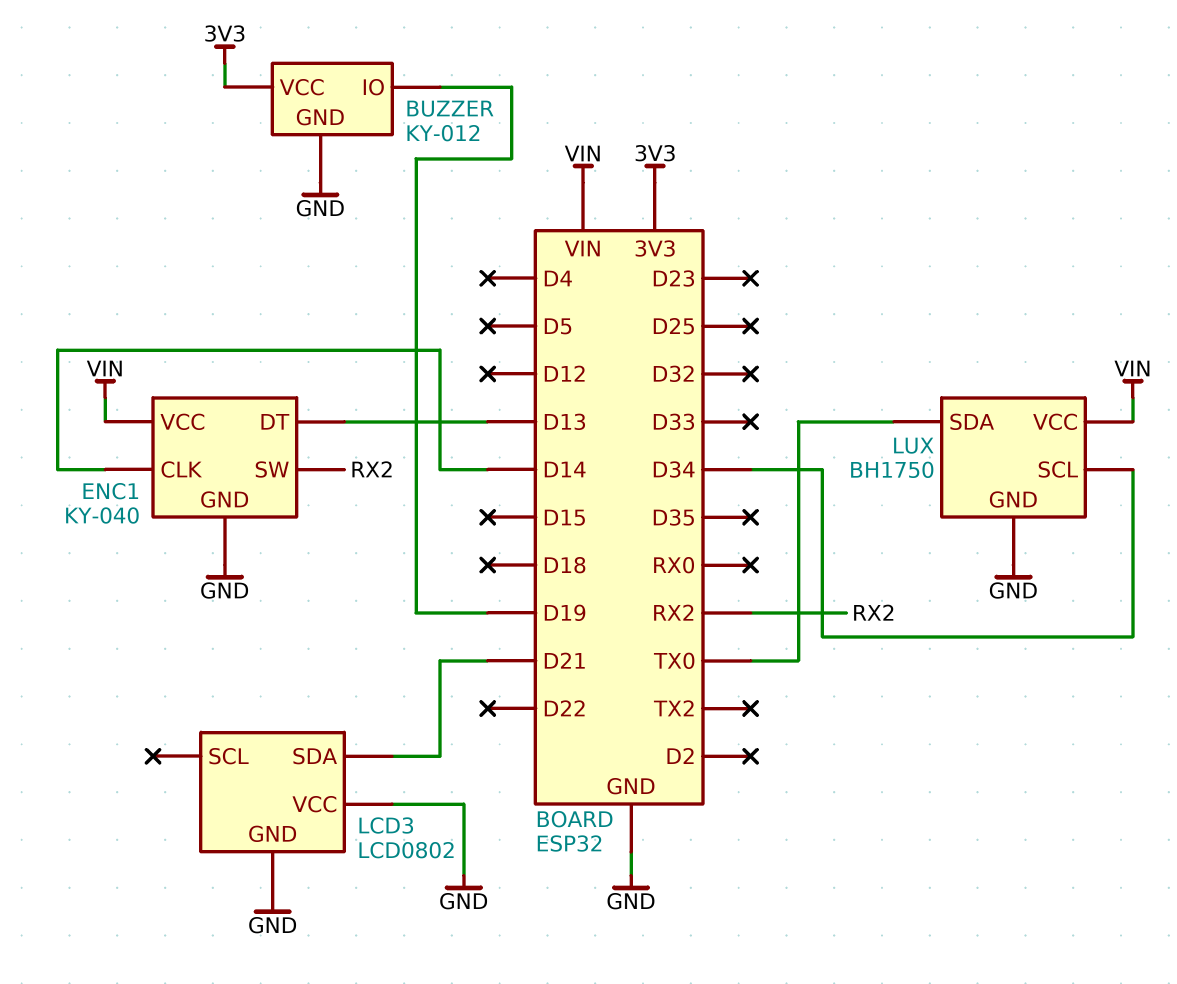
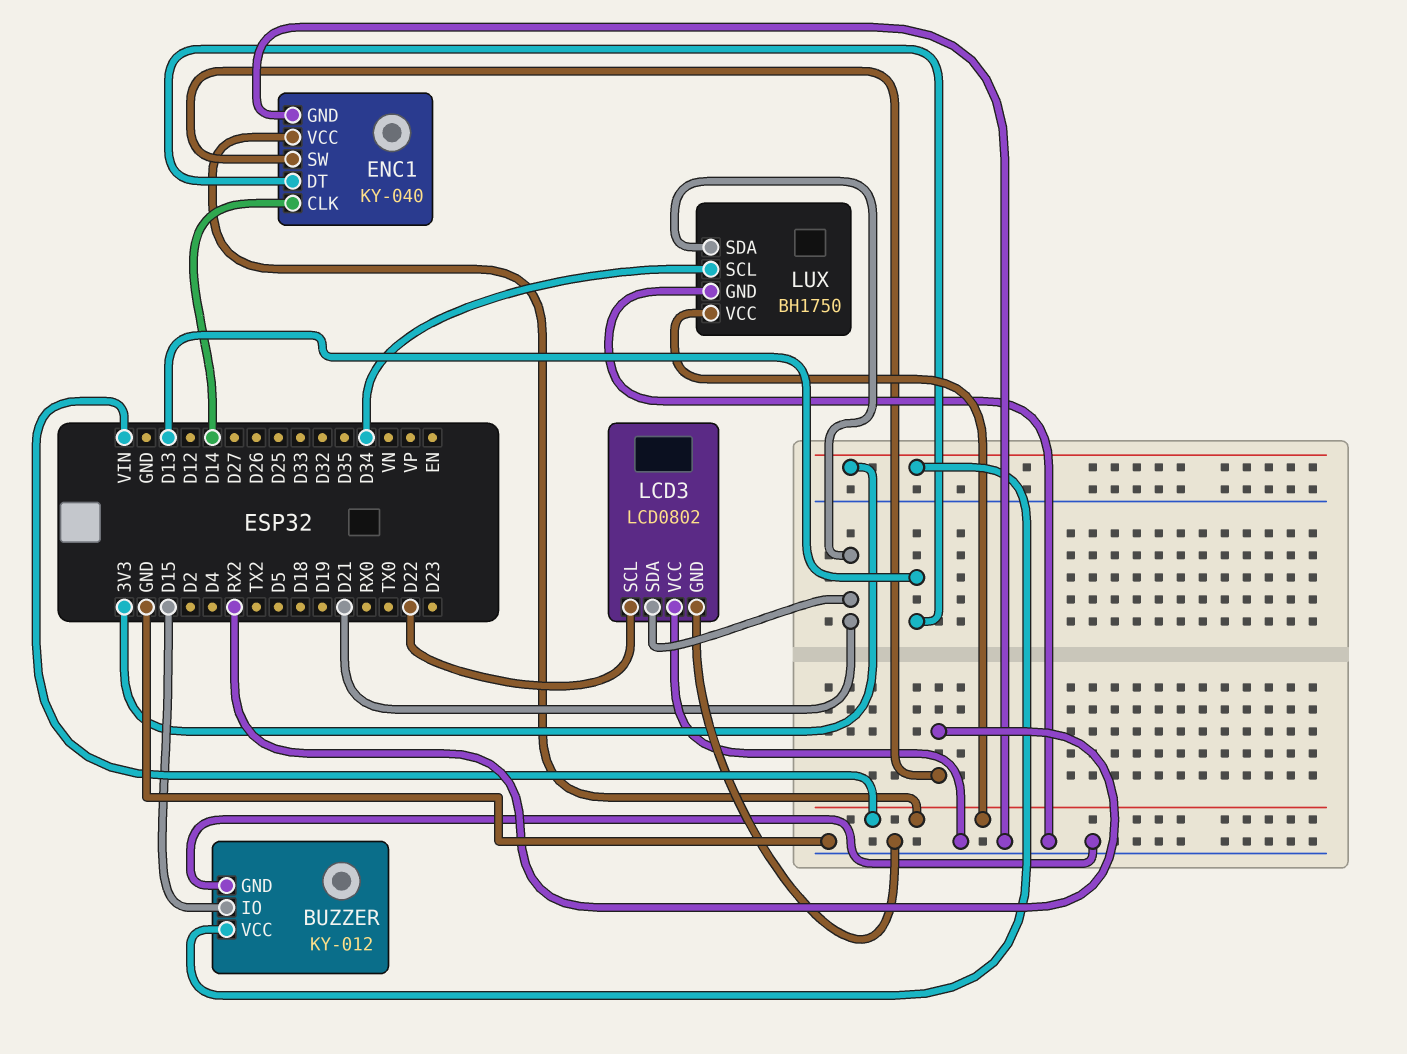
BUZZER pin IO: D19 -> D15
LCD3 pin SCL: none -> D22
LUX pin SDA: TX0 -> D21

